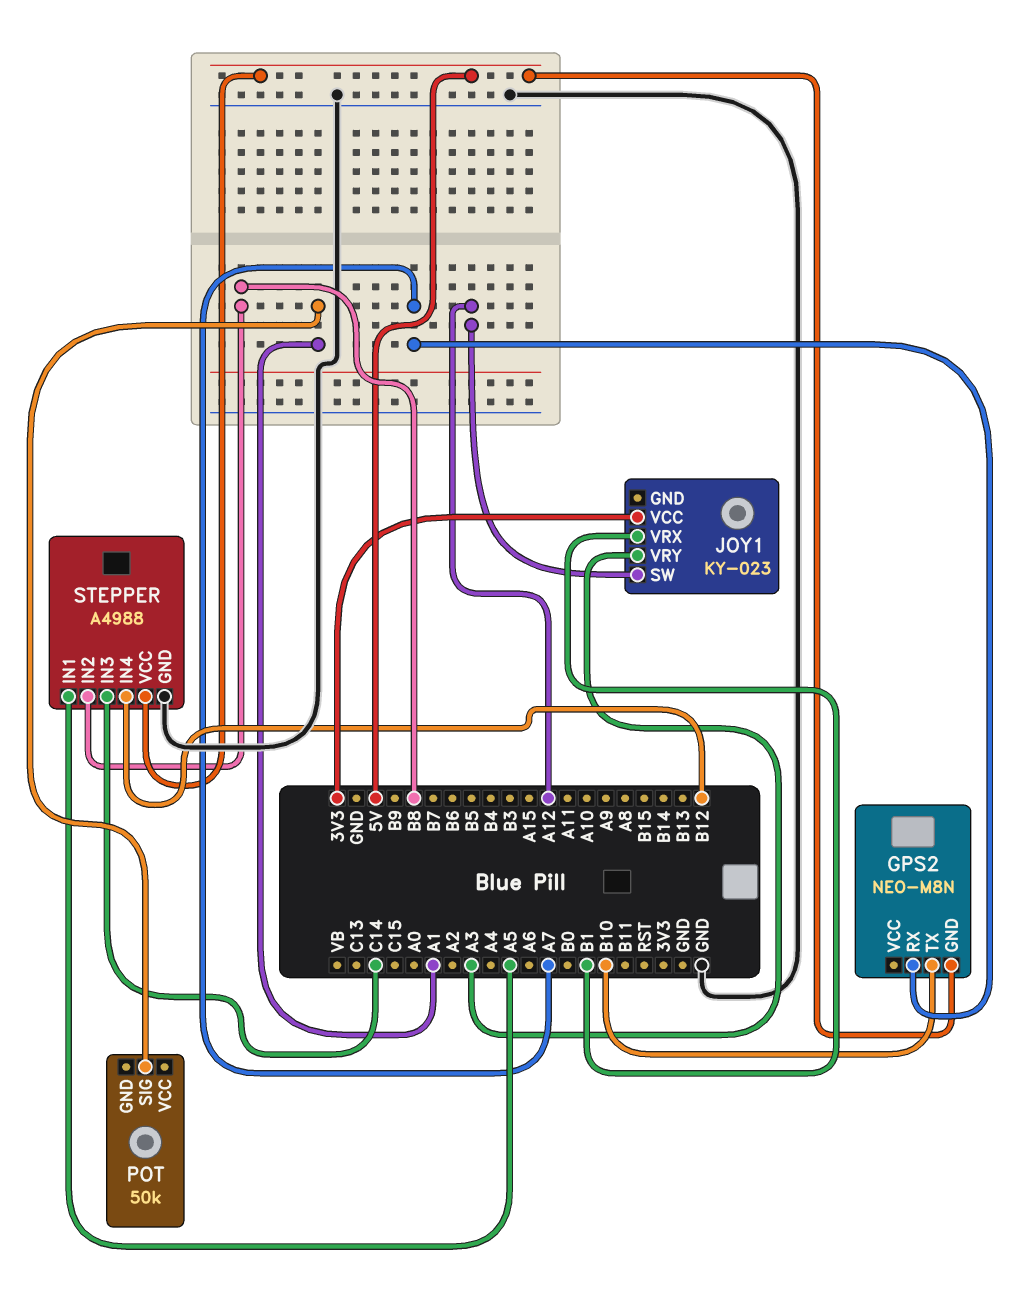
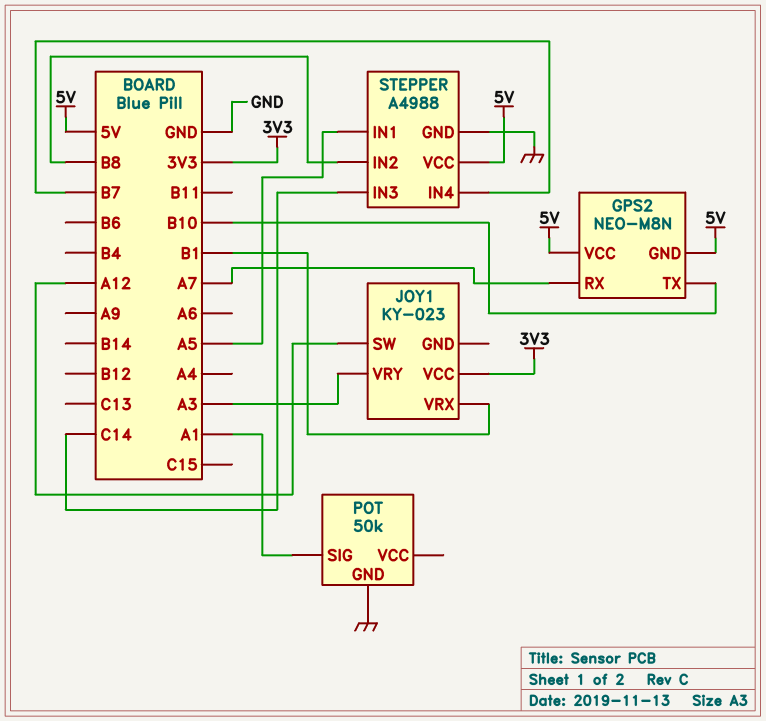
GPS2 pin VCC: none -> 5V
POT pin GND: none -> GND
STEPPER pin IN4: B12 -> B7

